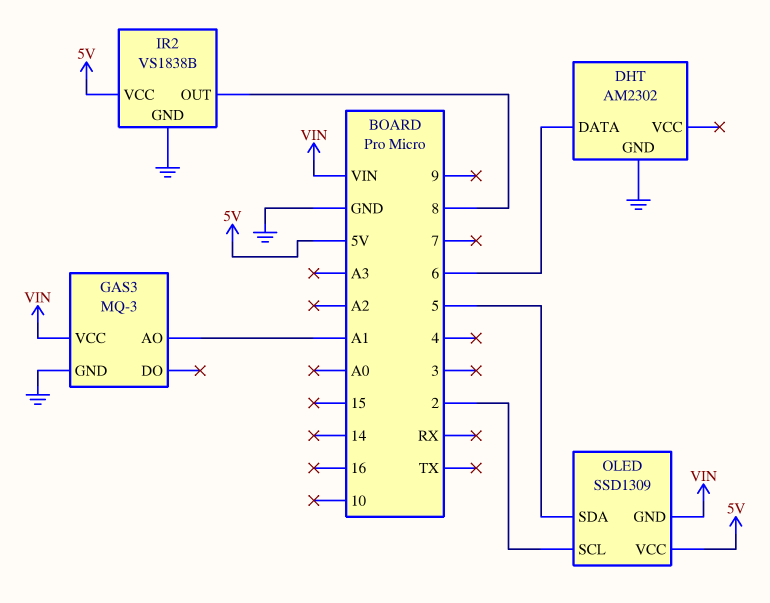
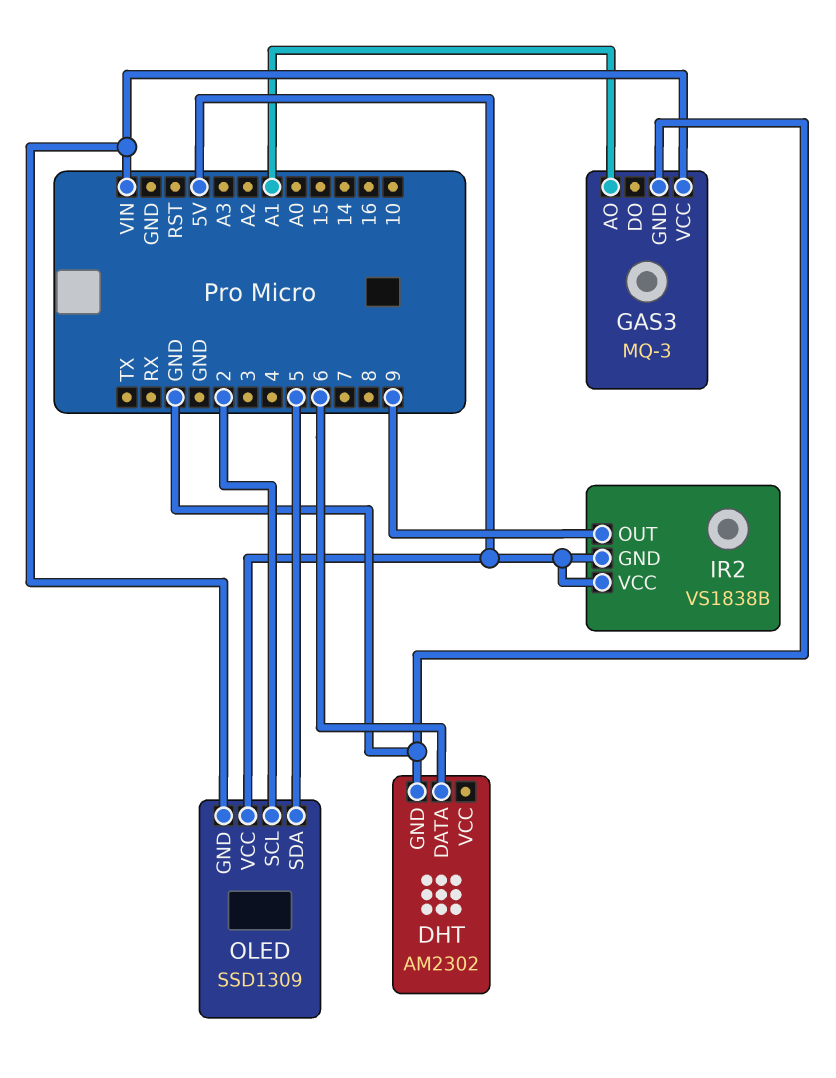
IR2 pin GND: GND -> 5V
IR2 pin OUT: 8 -> 9

